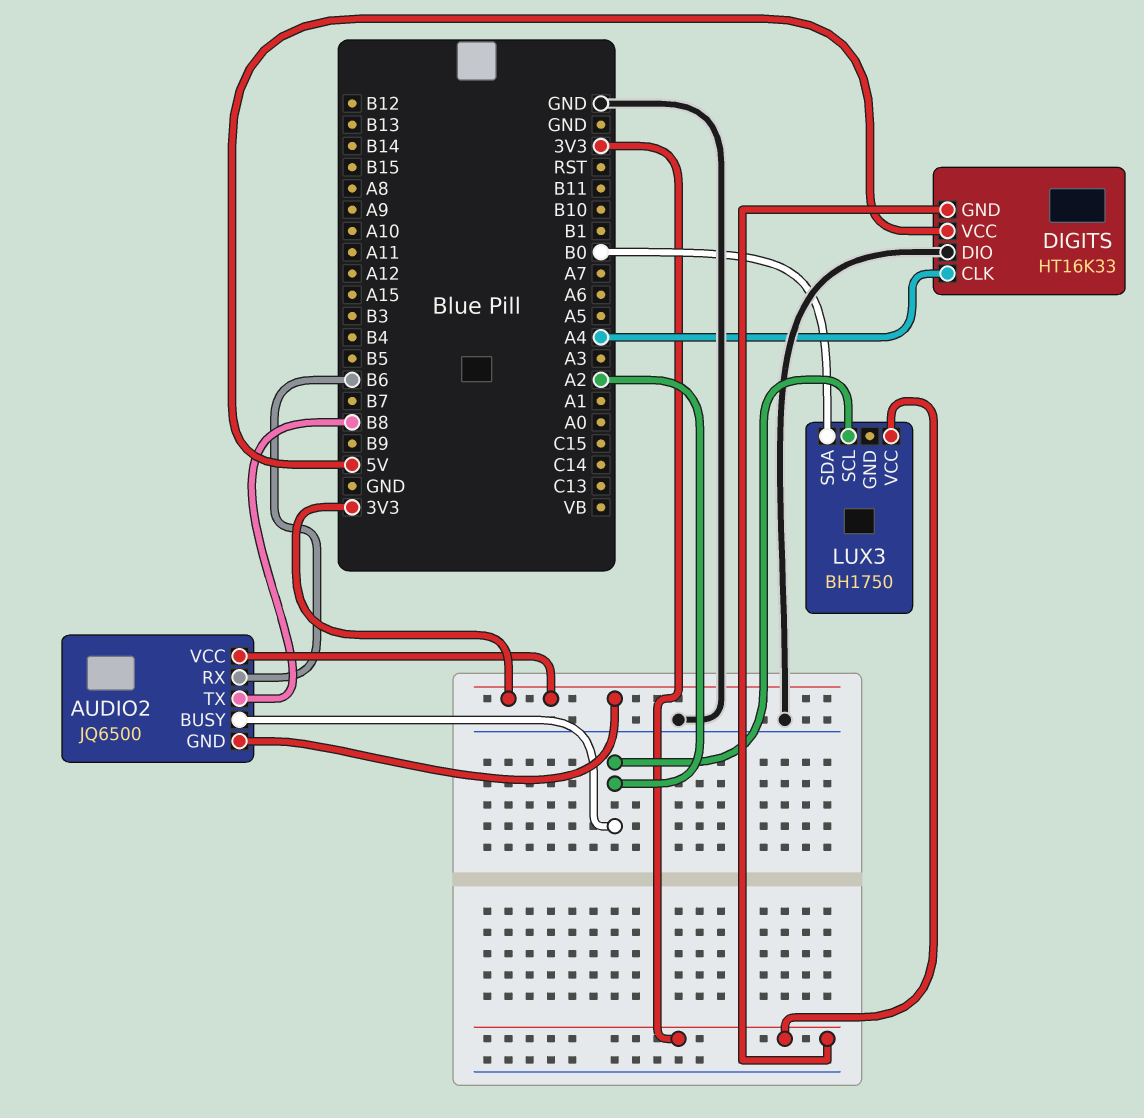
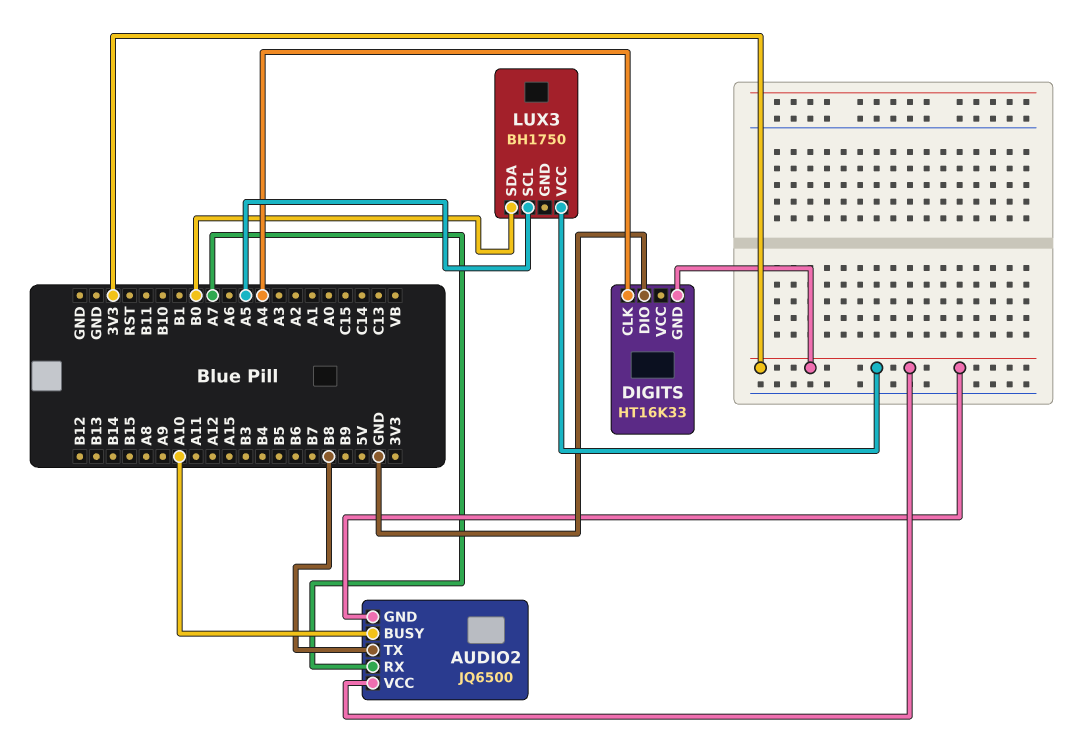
AUDIO2 pin BUSY: A2 -> A10
AUDIO2 pin RX: B6 -> A7
DIGITS pin VCC: 5V -> none
LUX3 pin SCL: A2 -> A5

